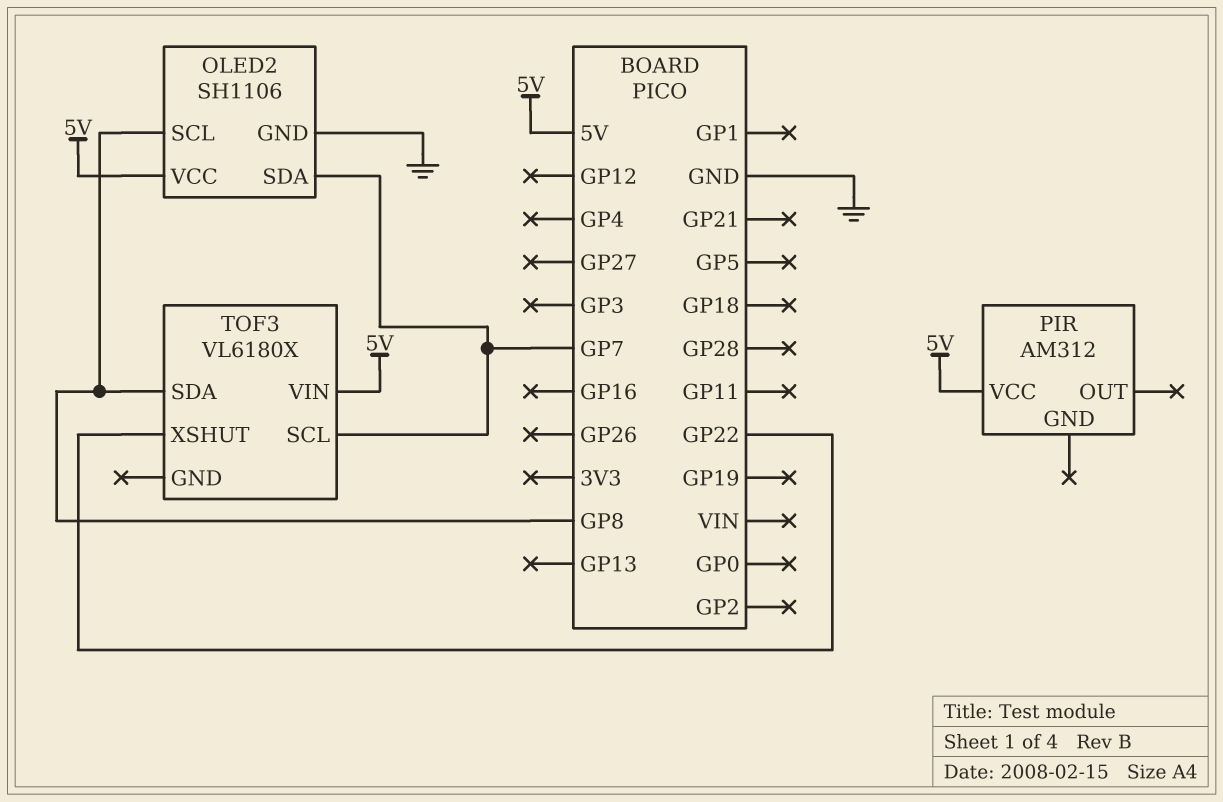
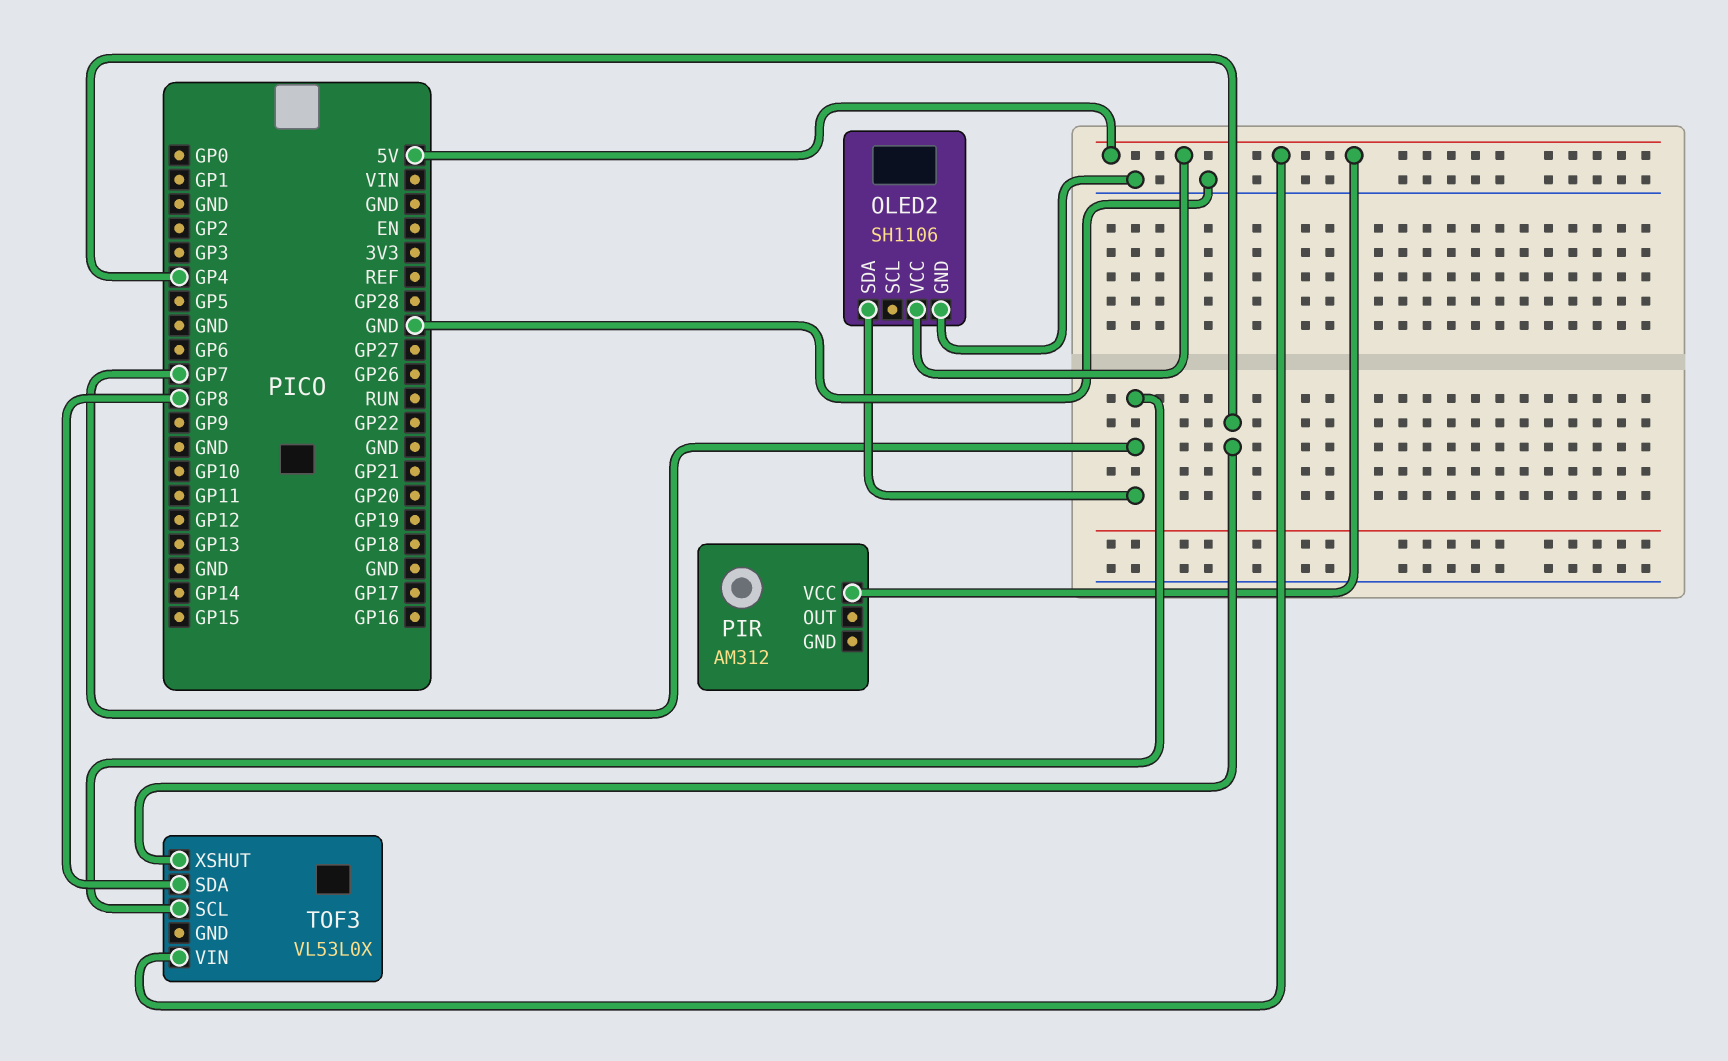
OLED2 pin SCL: GP8 -> none
TOF3: VL6180X -> VL53L0X
TOF3 pin XSHUT: GP22 -> GP4

